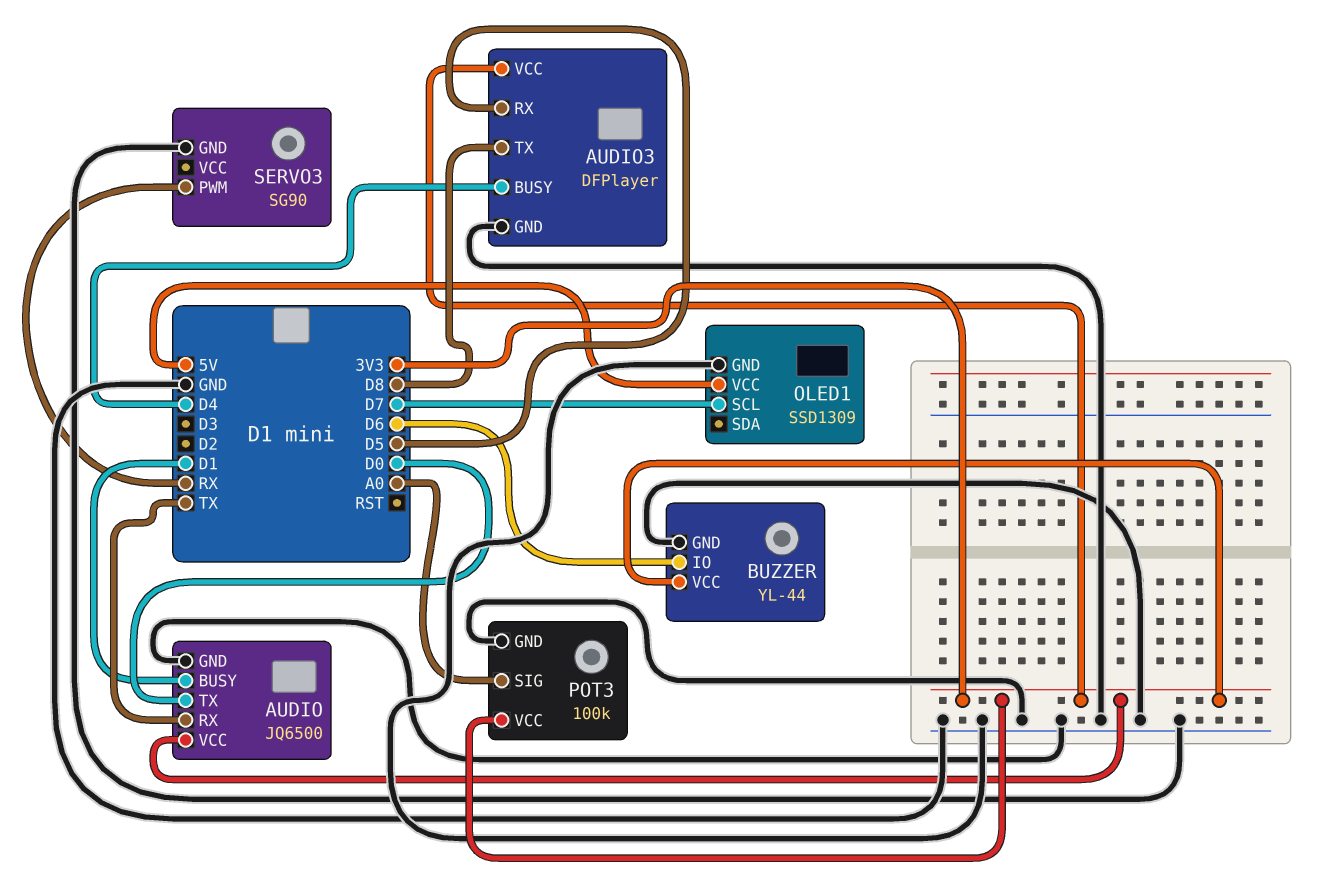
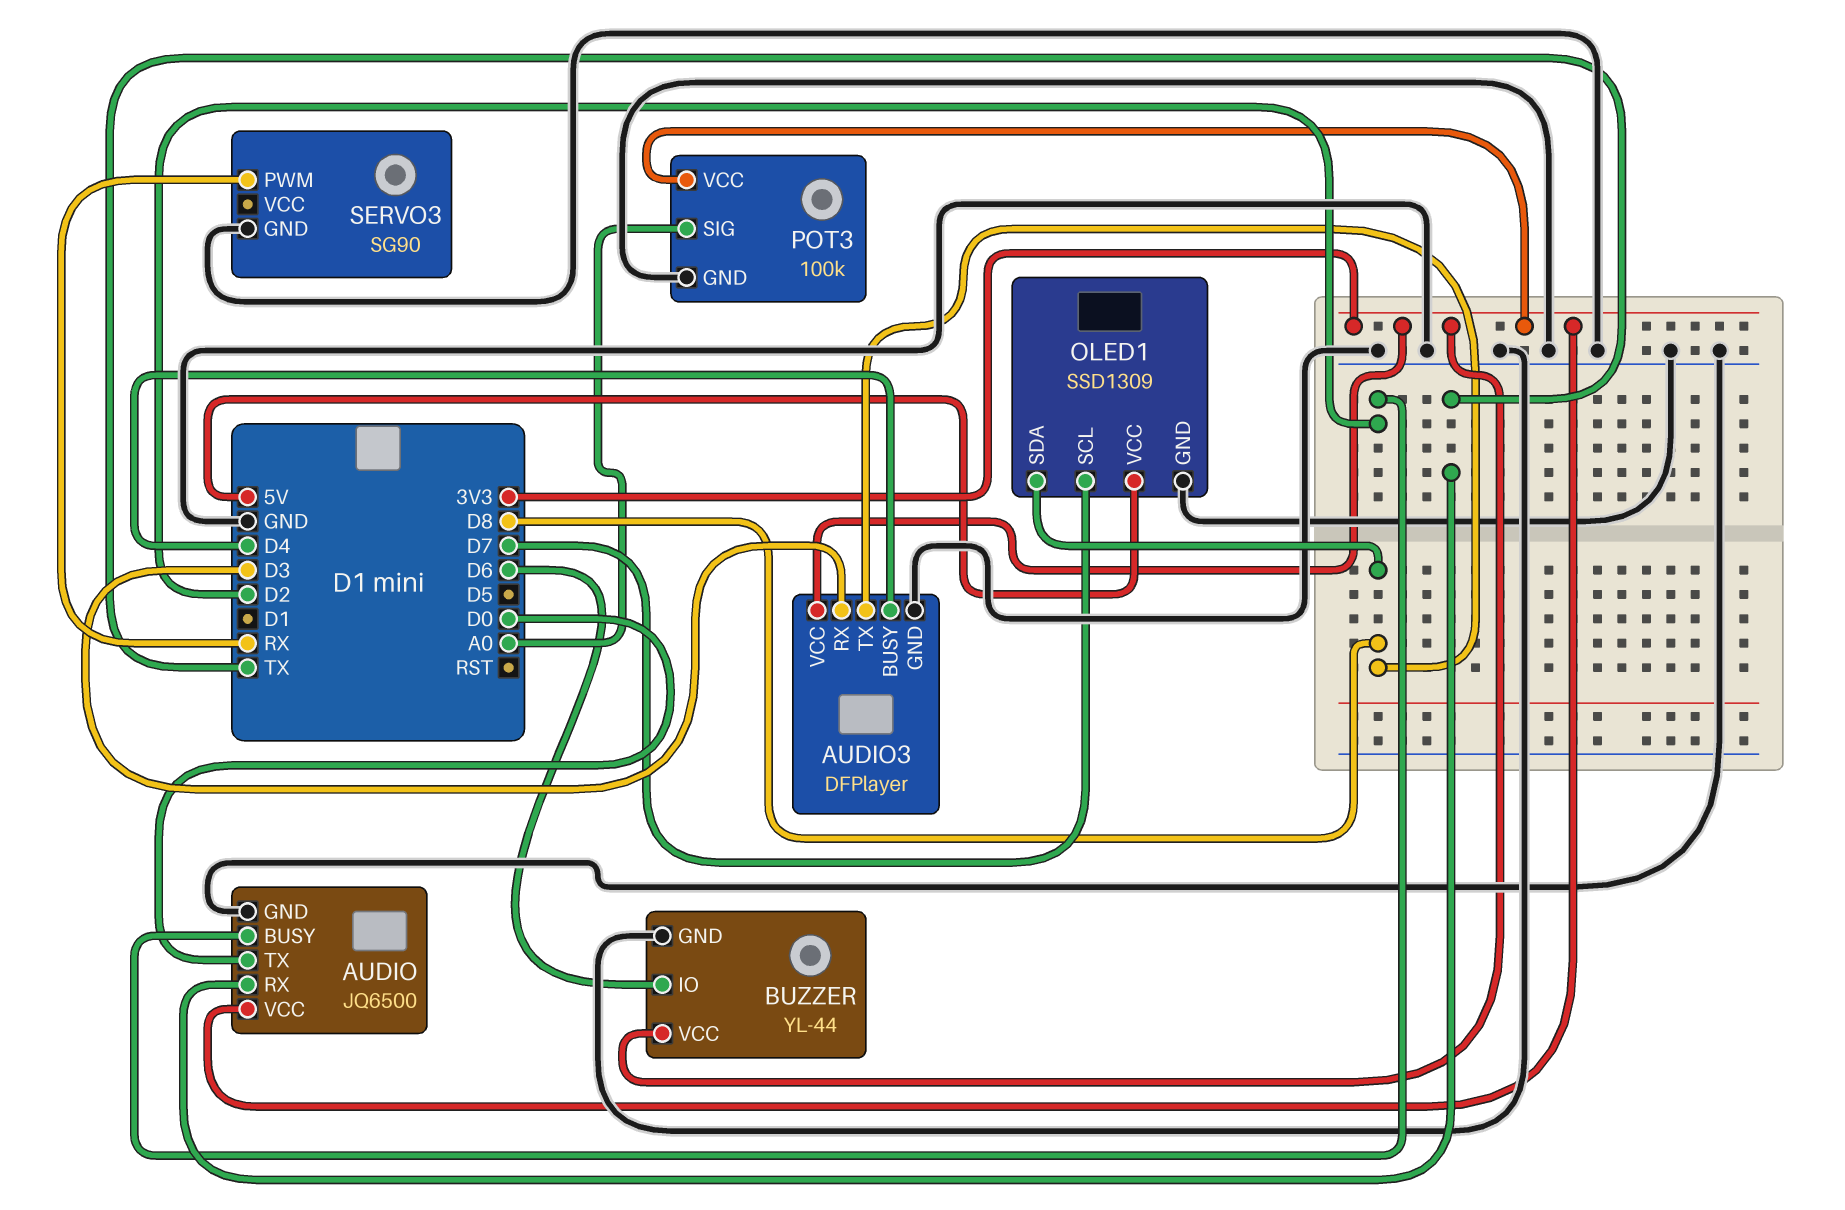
AUDIO pin BUSY: D1 -> D2
AUDIO3 pin RX: D5 -> D3
OLED1 pin SDA: none -> D8

